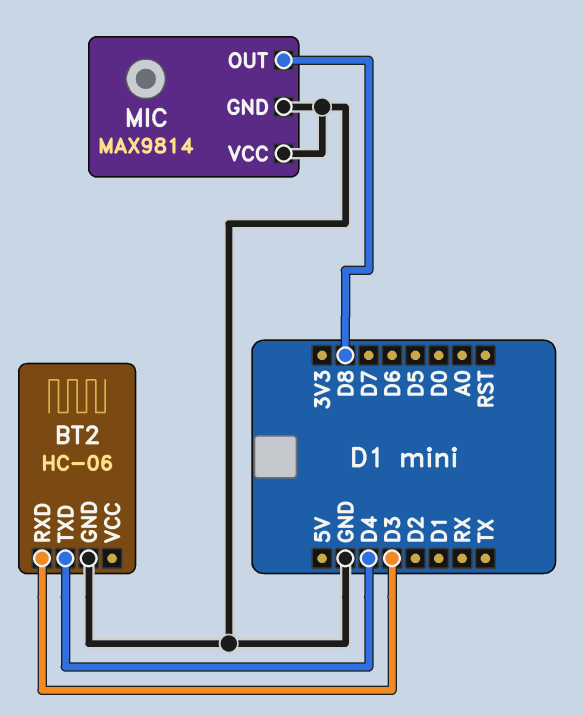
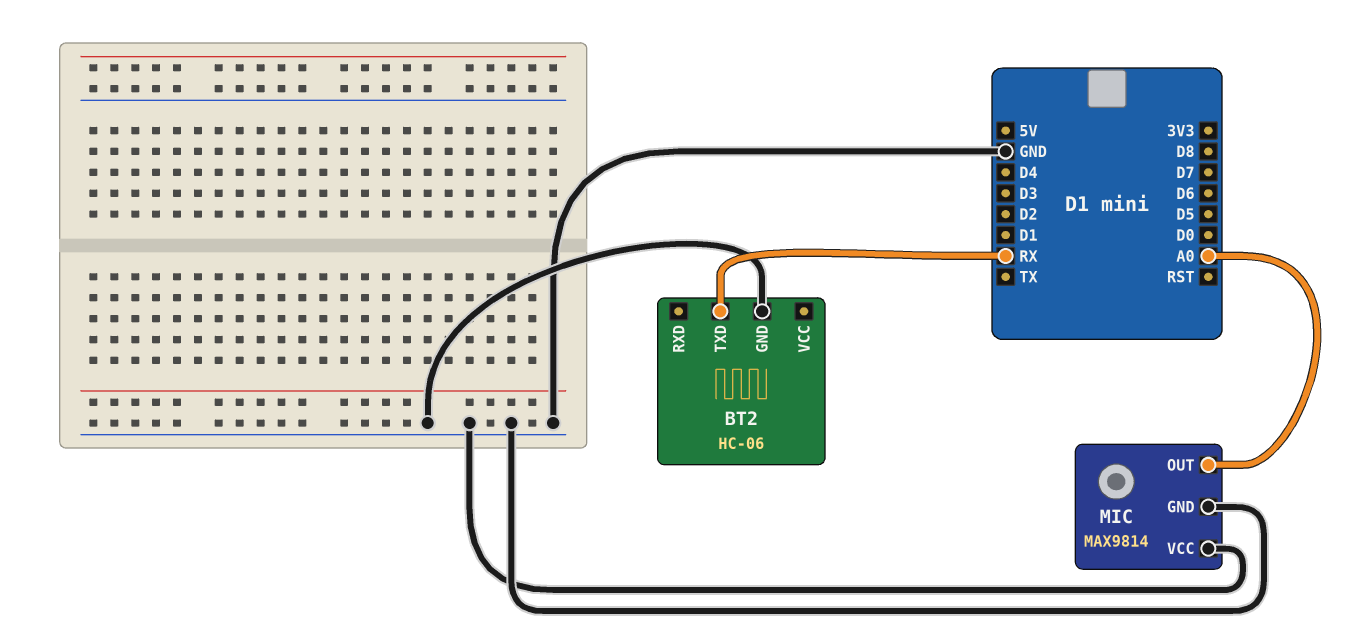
BT2 pin RXD: D3 -> none
BT2 pin TXD: D4 -> RX
MIC pin OUT: D8 -> A0

